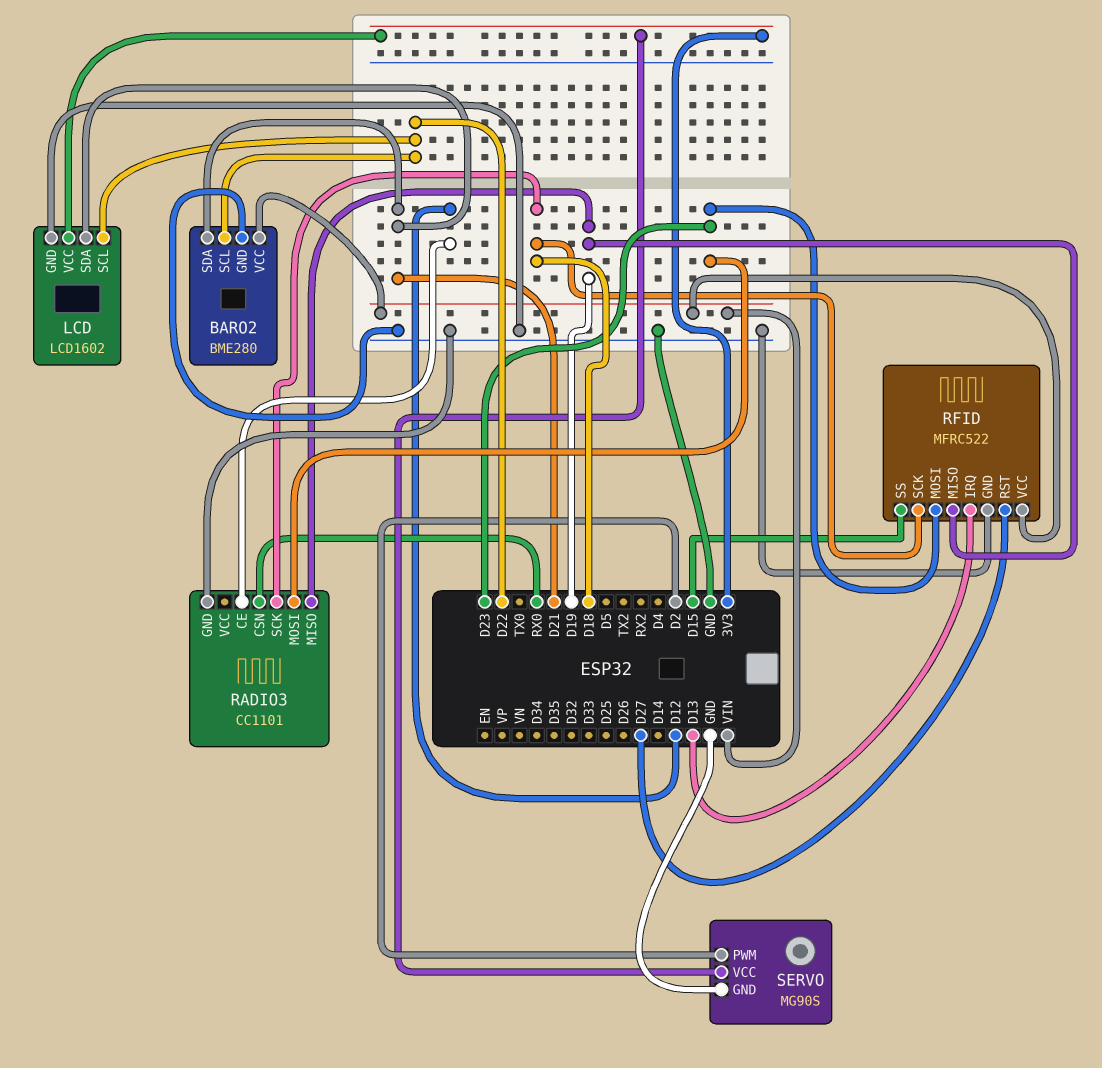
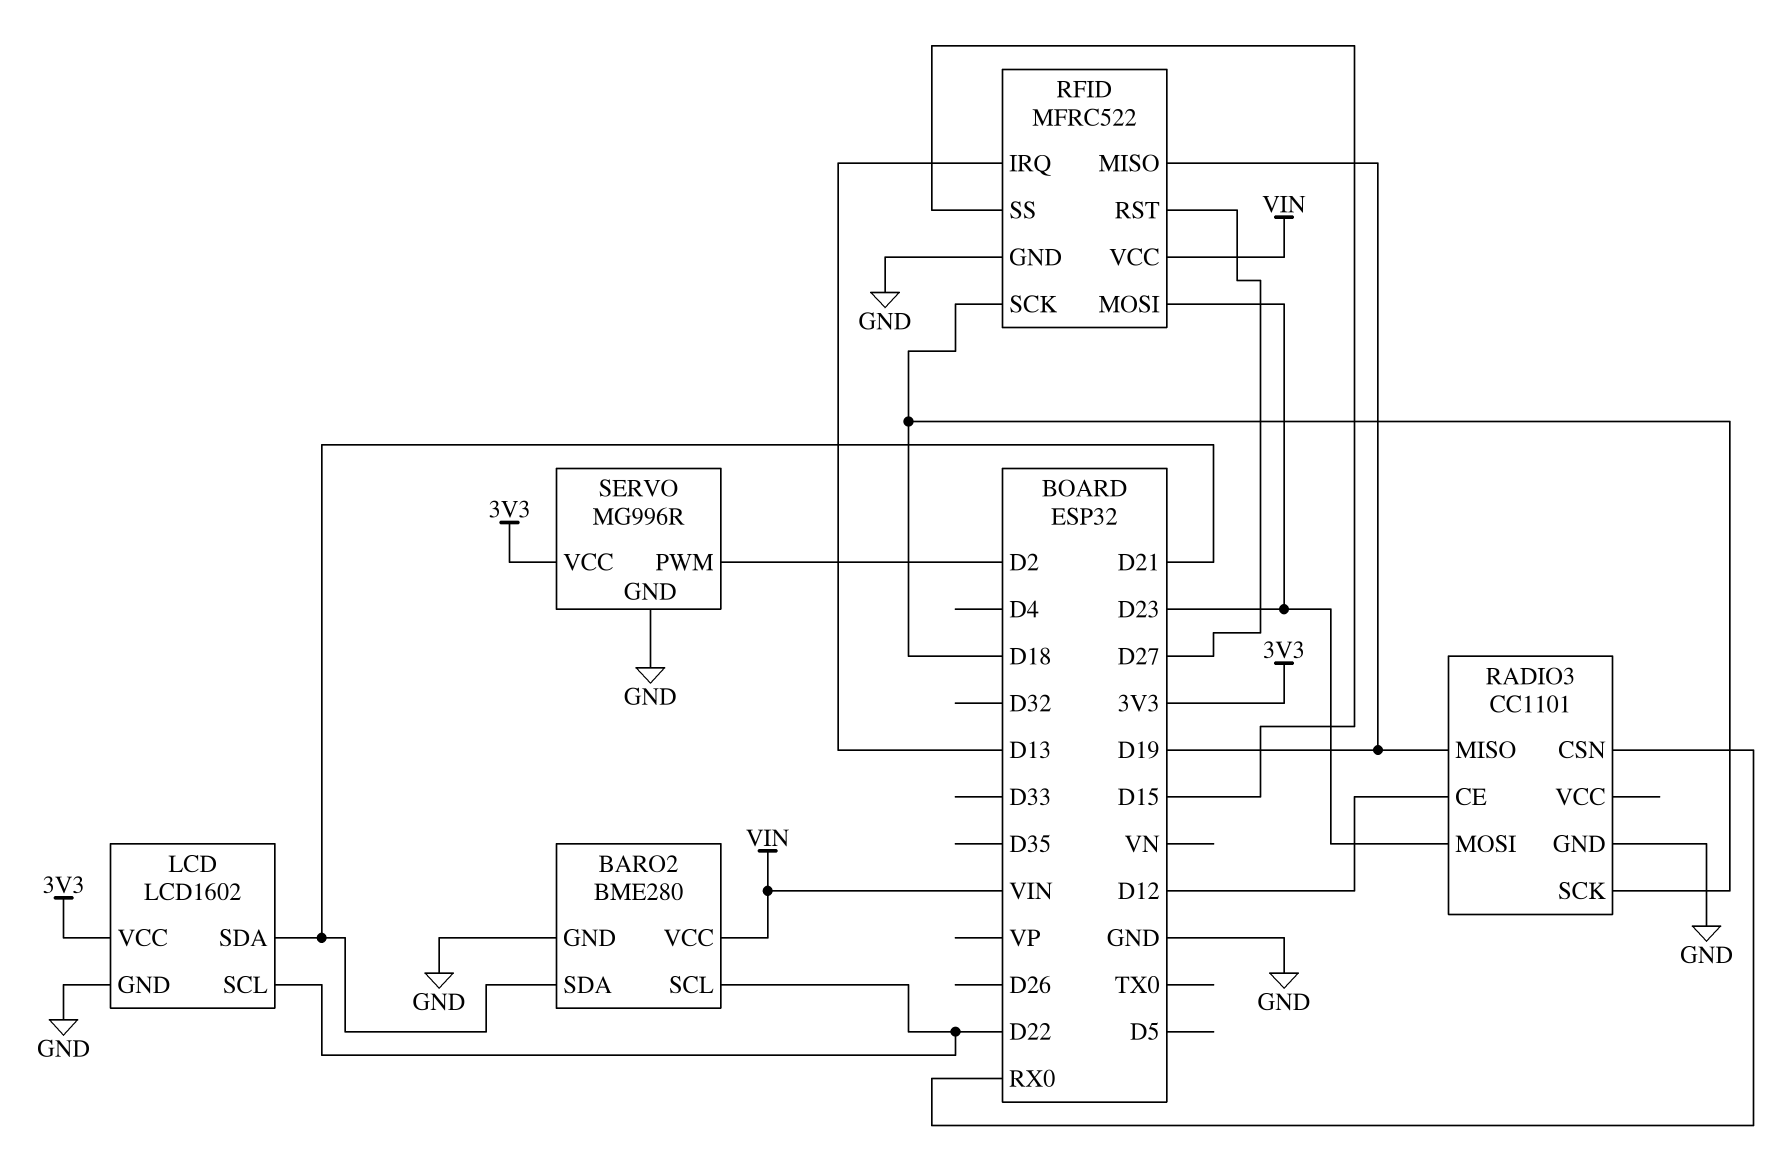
SERVO: MG90S -> MG996R

